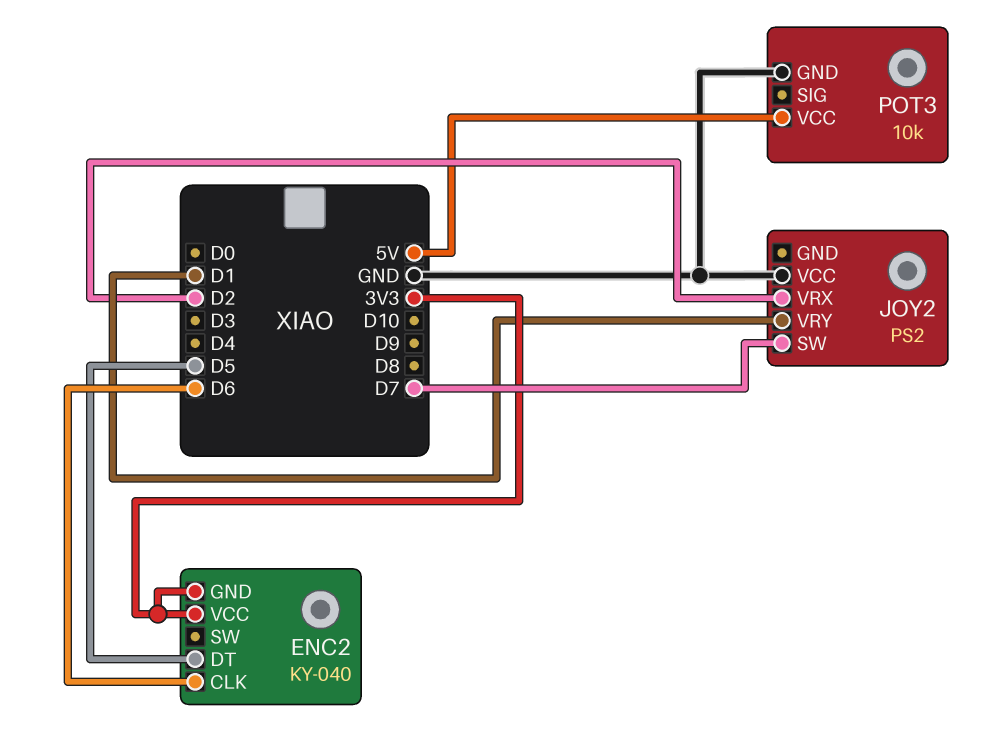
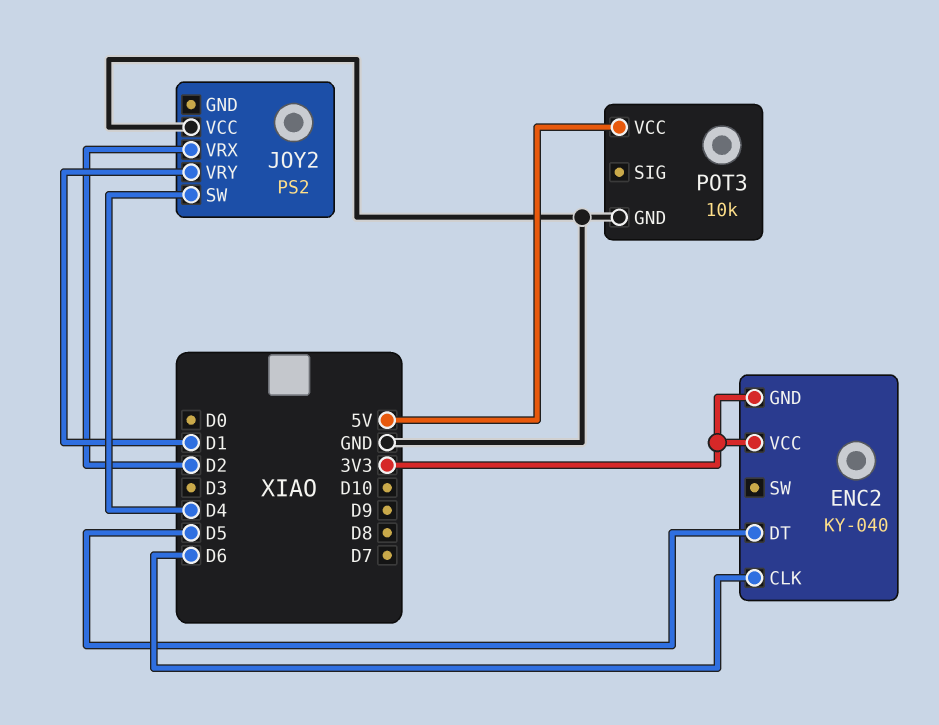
JOY2 pin SW: D7 -> D4

